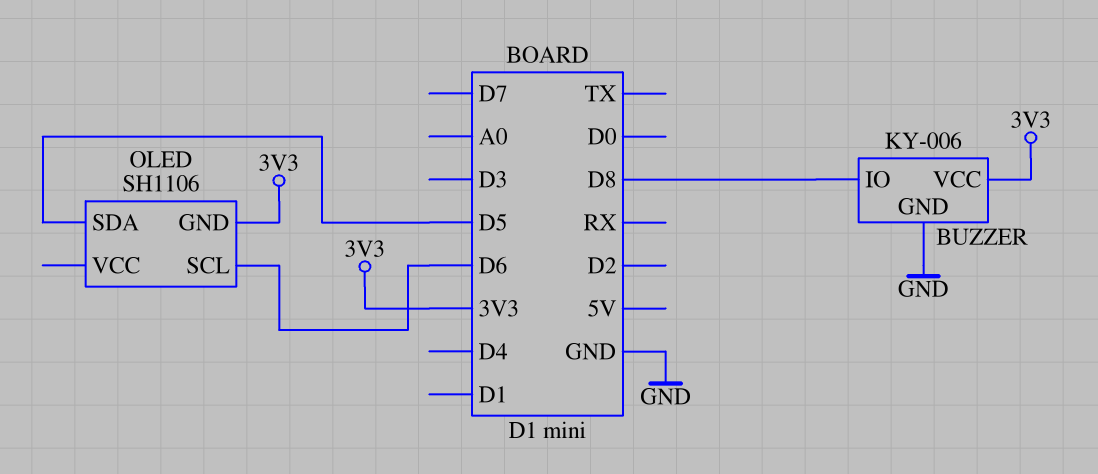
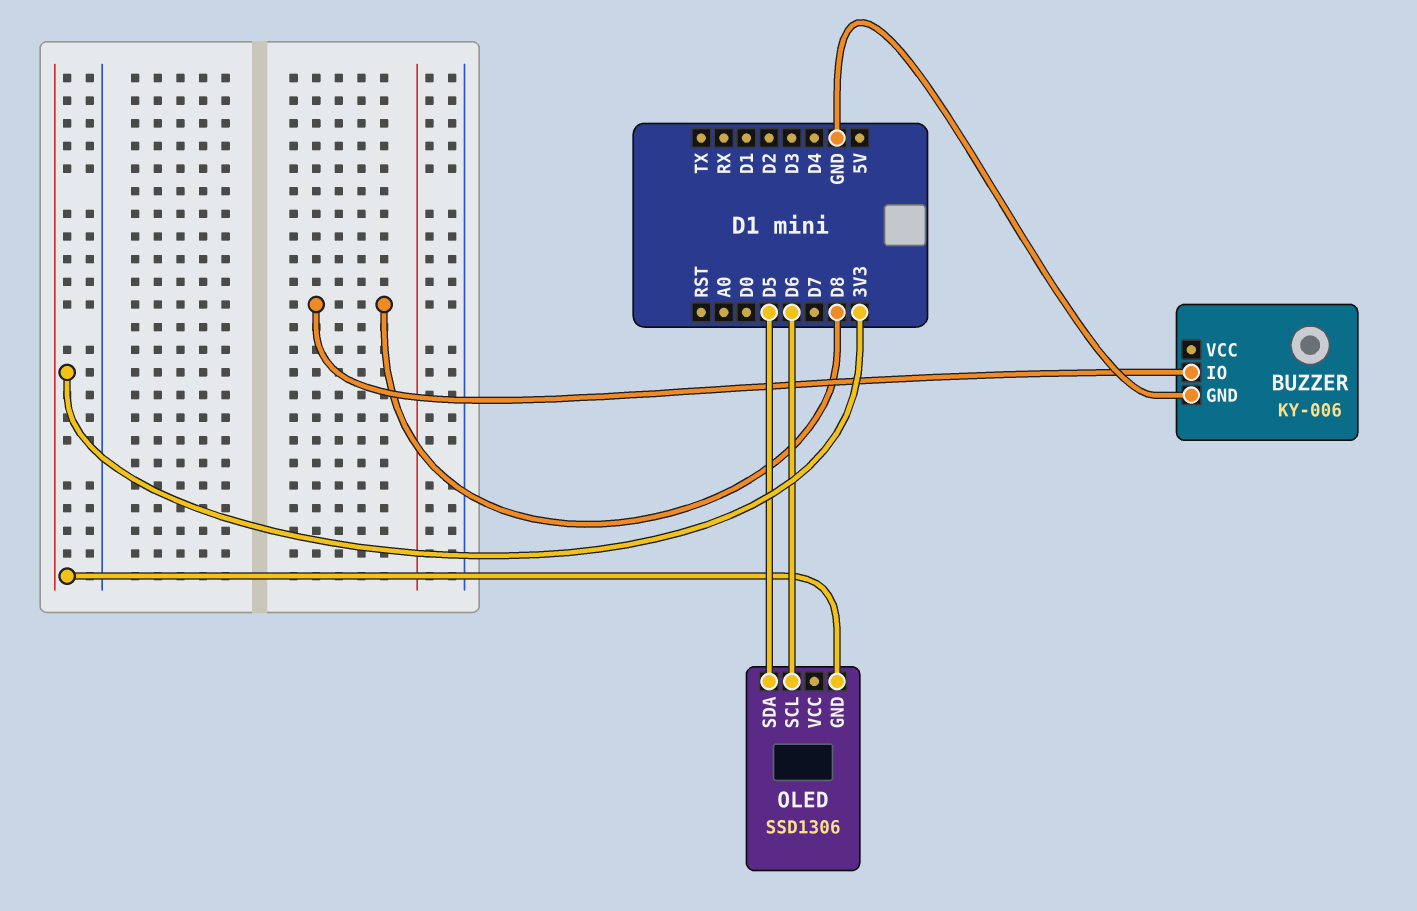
BUZZER pin VCC: 3V3 -> none
OLED: SH1106 -> SSD1306

